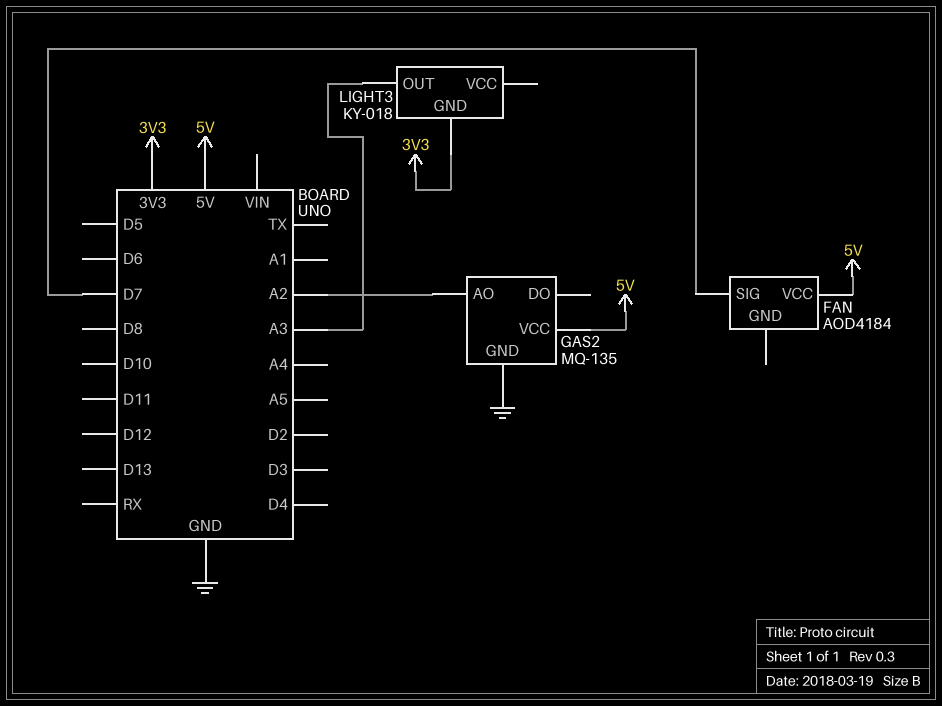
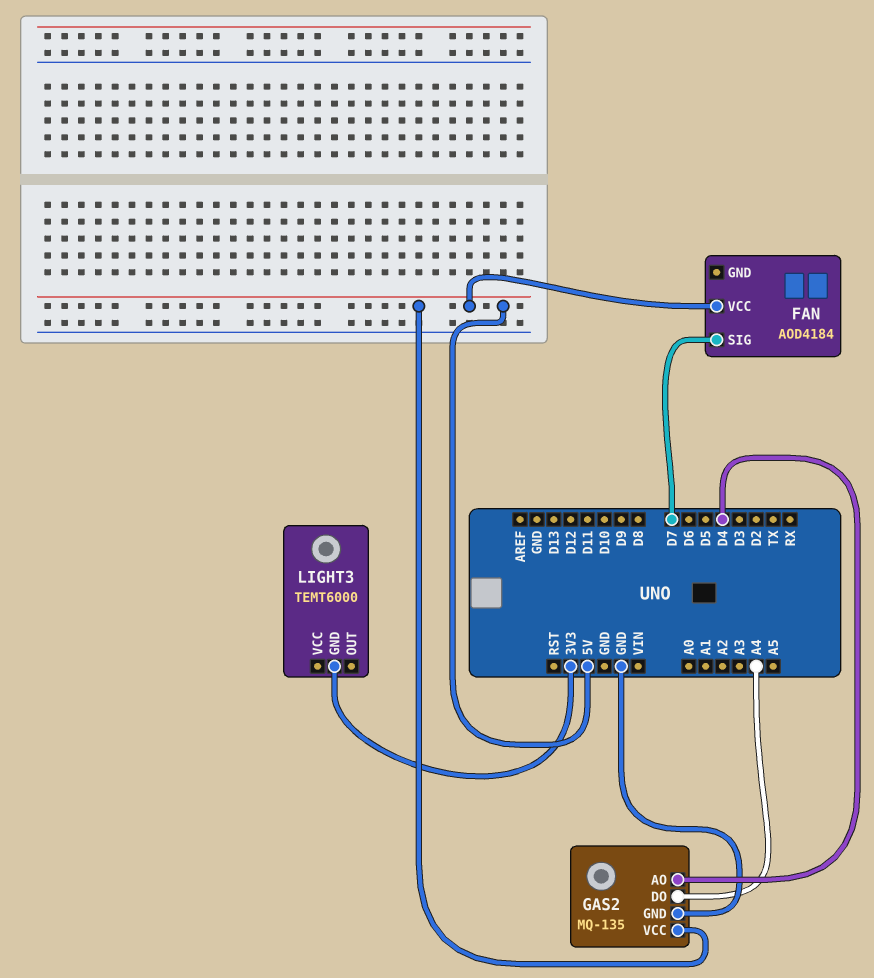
GAS2 pin AO: A2 -> D4
GAS2 pin DO: none -> A4
LIGHT3: KY-018 -> TEMT6000
LIGHT3 pin OUT: A3 -> none

